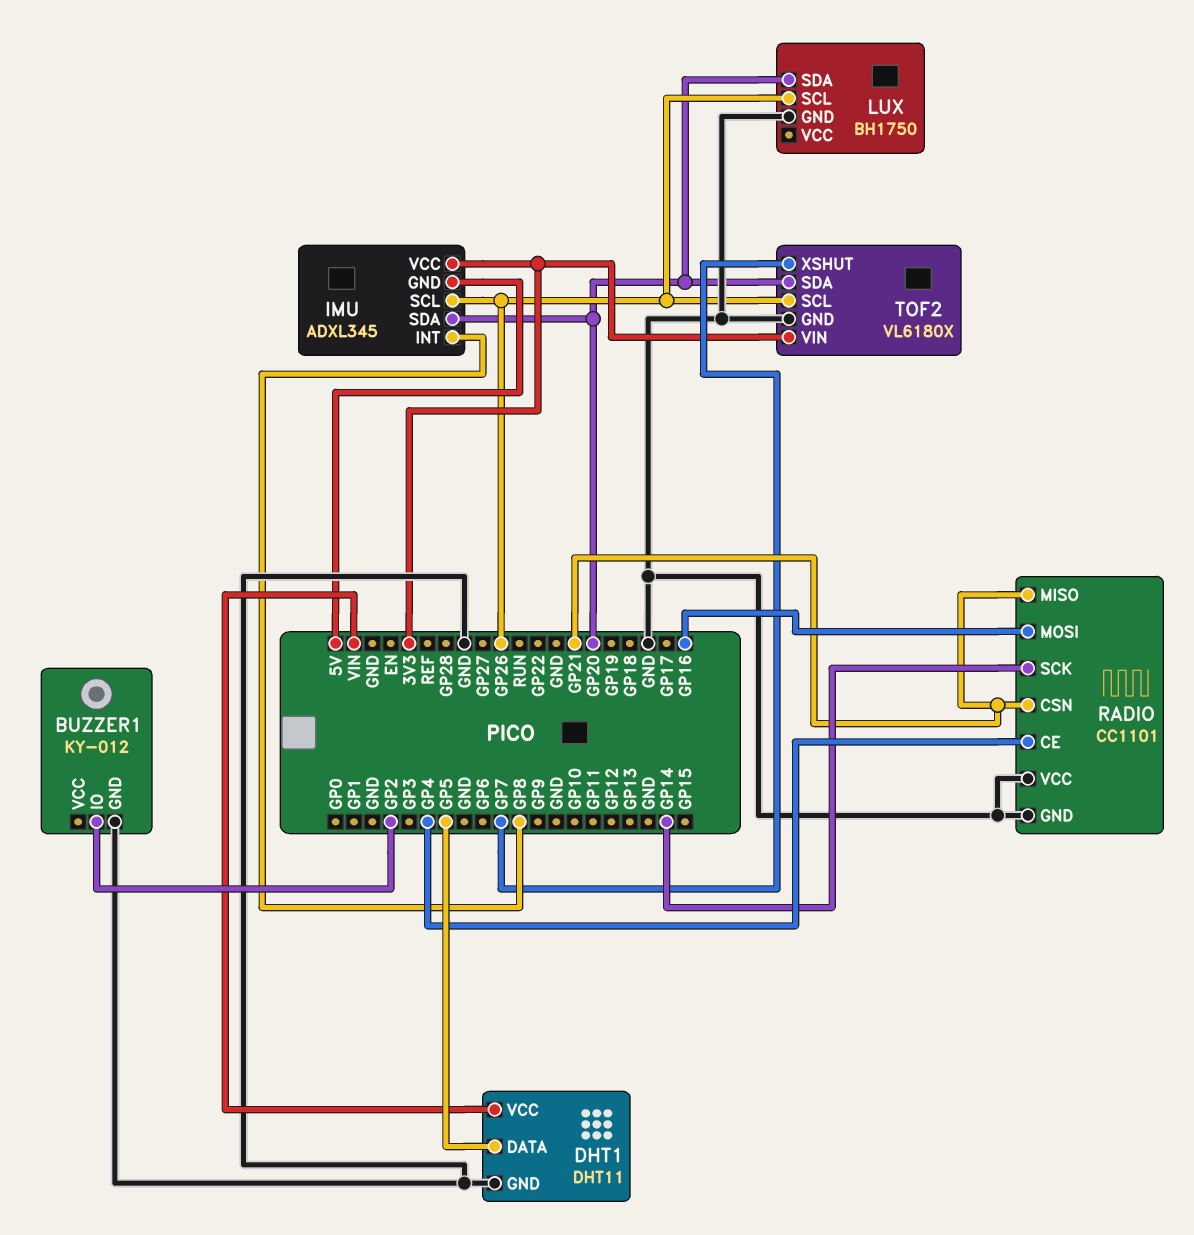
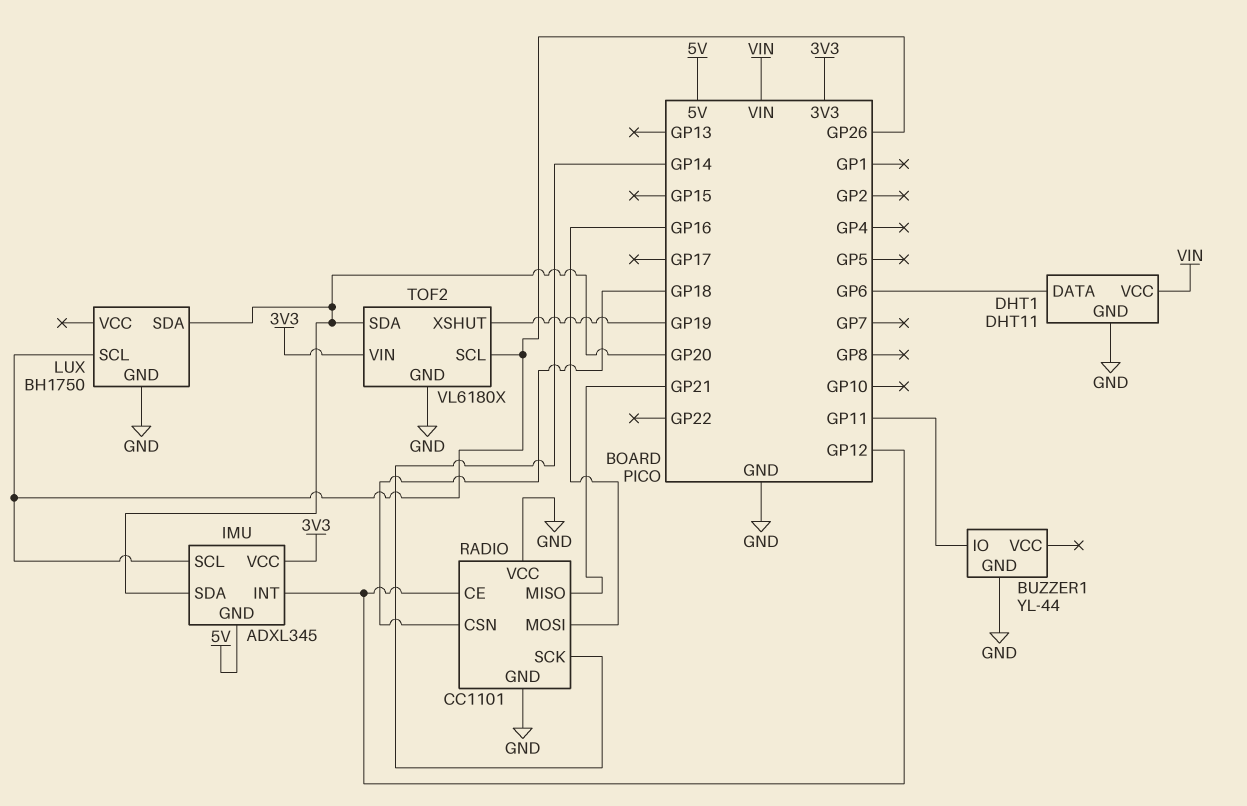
BUZZER1: KY-012 -> YL-44
BUZZER1 pin IO: GP2 -> GP11
DHT1 pin DATA: GP5 -> GP6
IMU pin INT: GP8 -> GP12
RADIO pin CE: GP4 -> GP12
RADIO pin CSN: GP21 -> GP18
TOF2 pin XSHUT: GP7 -> GP19

